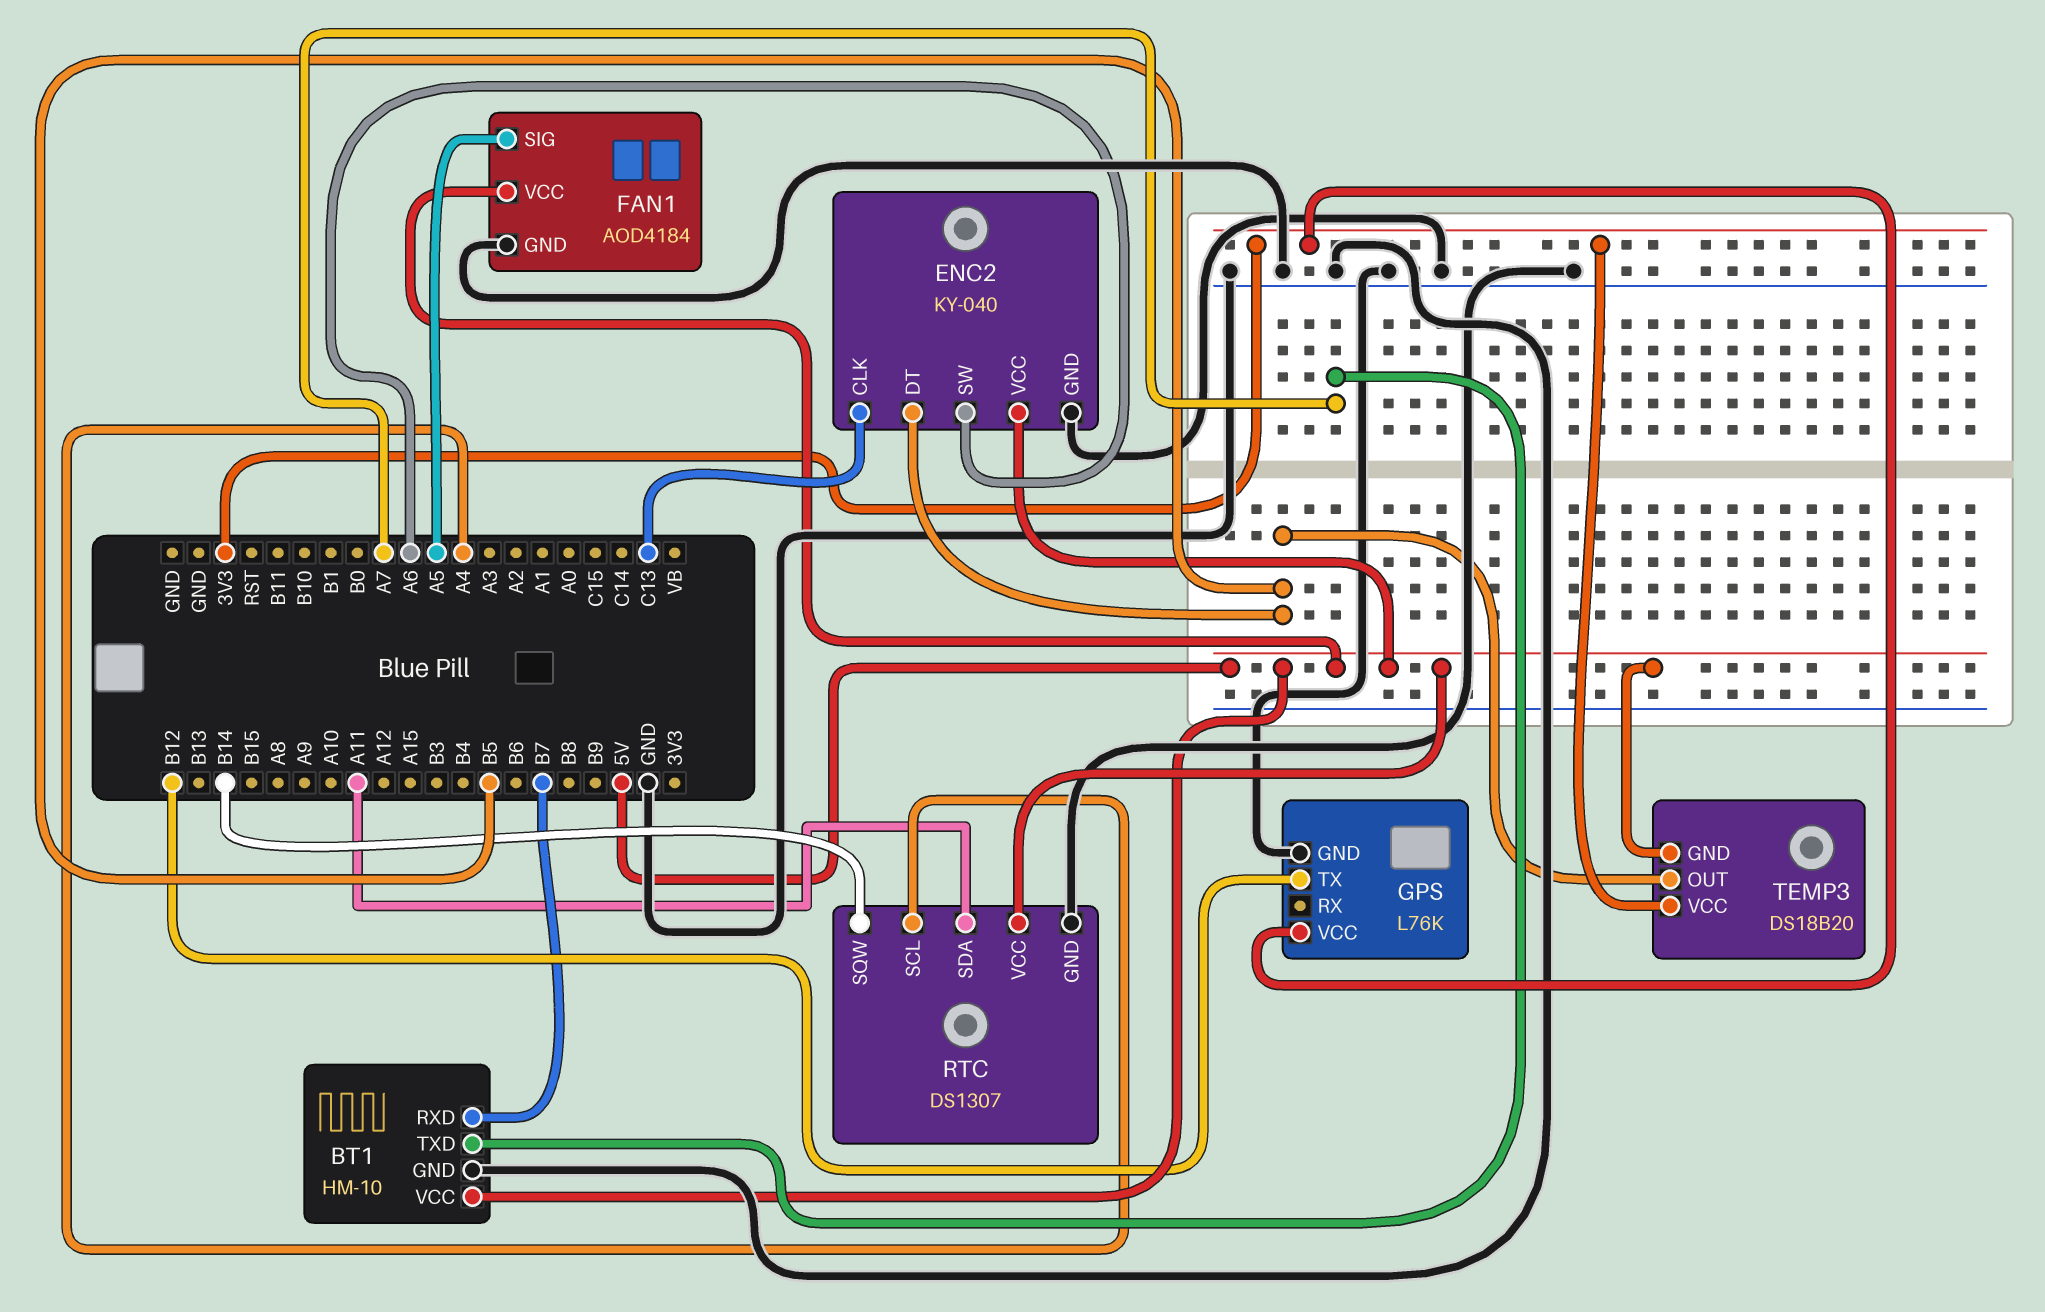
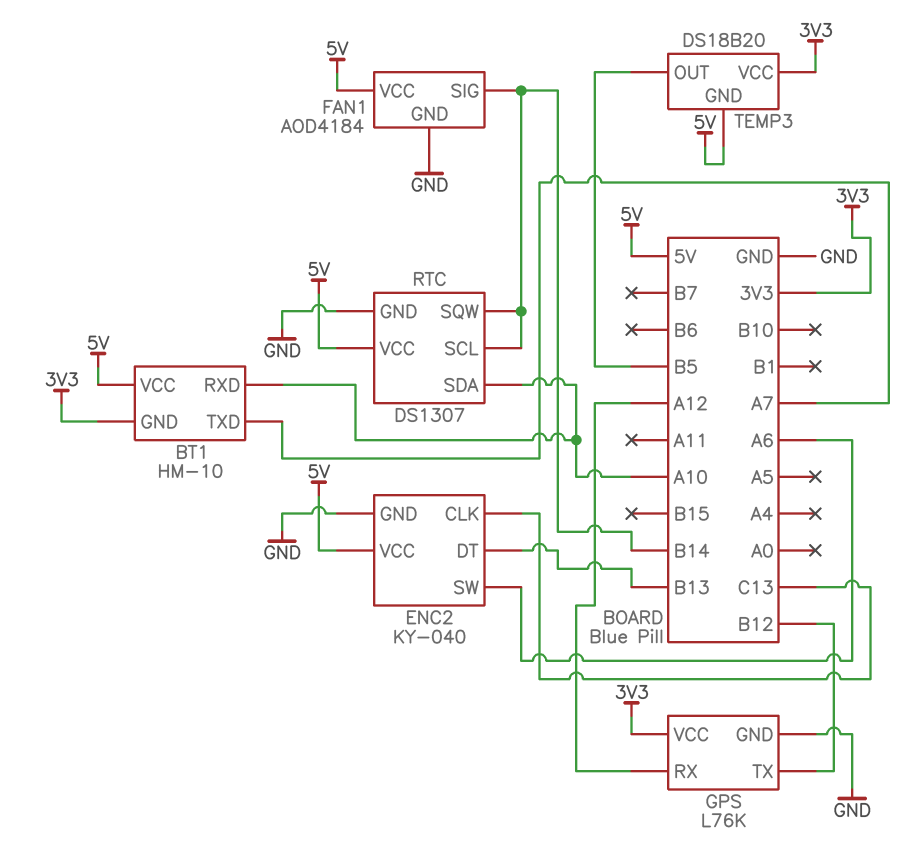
BT1 pin GND: GND -> 3V3
BT1 pin RXD: B7 -> A10
ENC2 pin DT: B5 -> B13
FAN1 pin SIG: A5 -> B14
GPS pin RX: none -> A12
RTC pin SCL: A4 -> B14
RTC pin SDA: A11 -> A10

